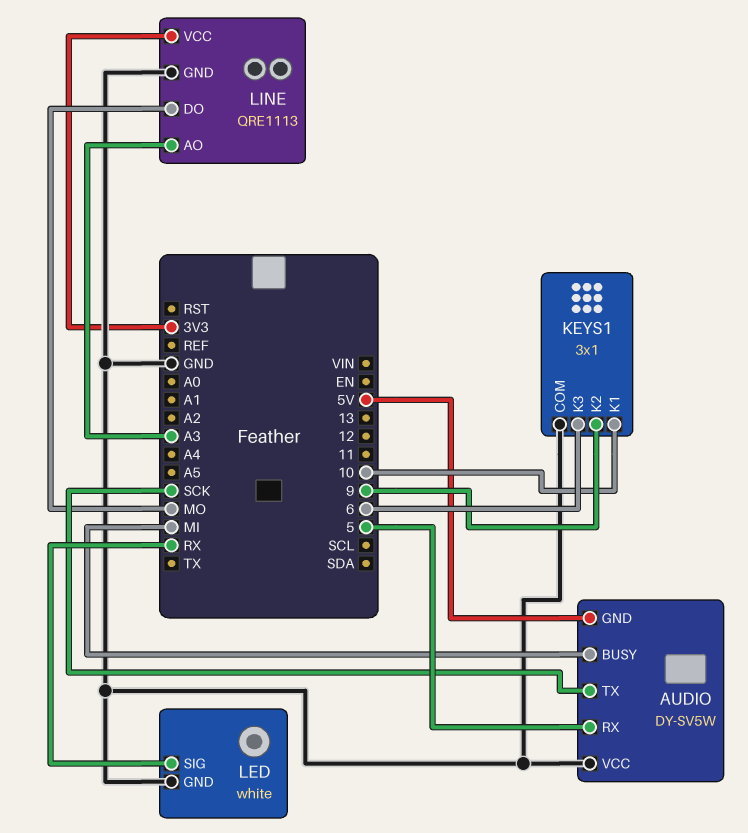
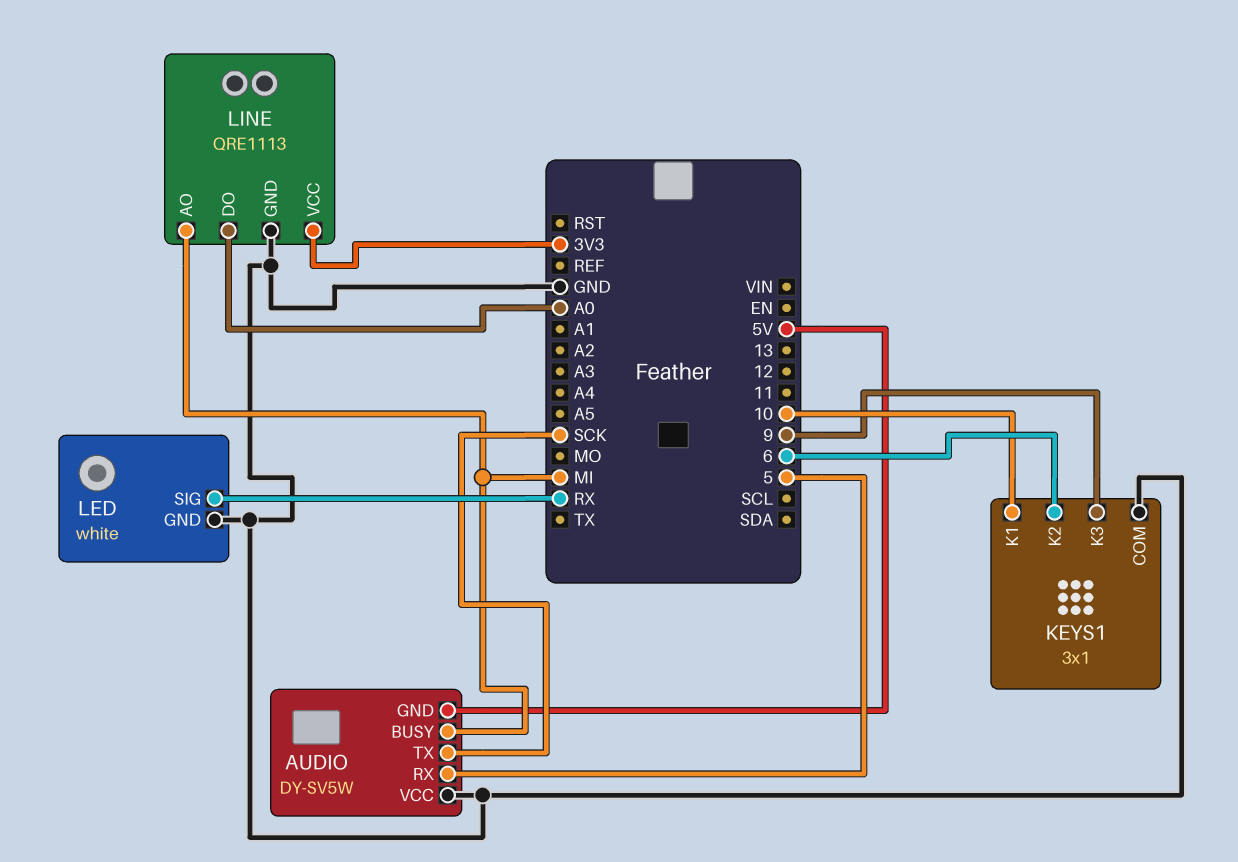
KEYS1 pin K2: 9 -> 6
KEYS1 pin K3: 6 -> 9
LINE pin AO: A3 -> MI
LINE pin DO: MO -> A0

